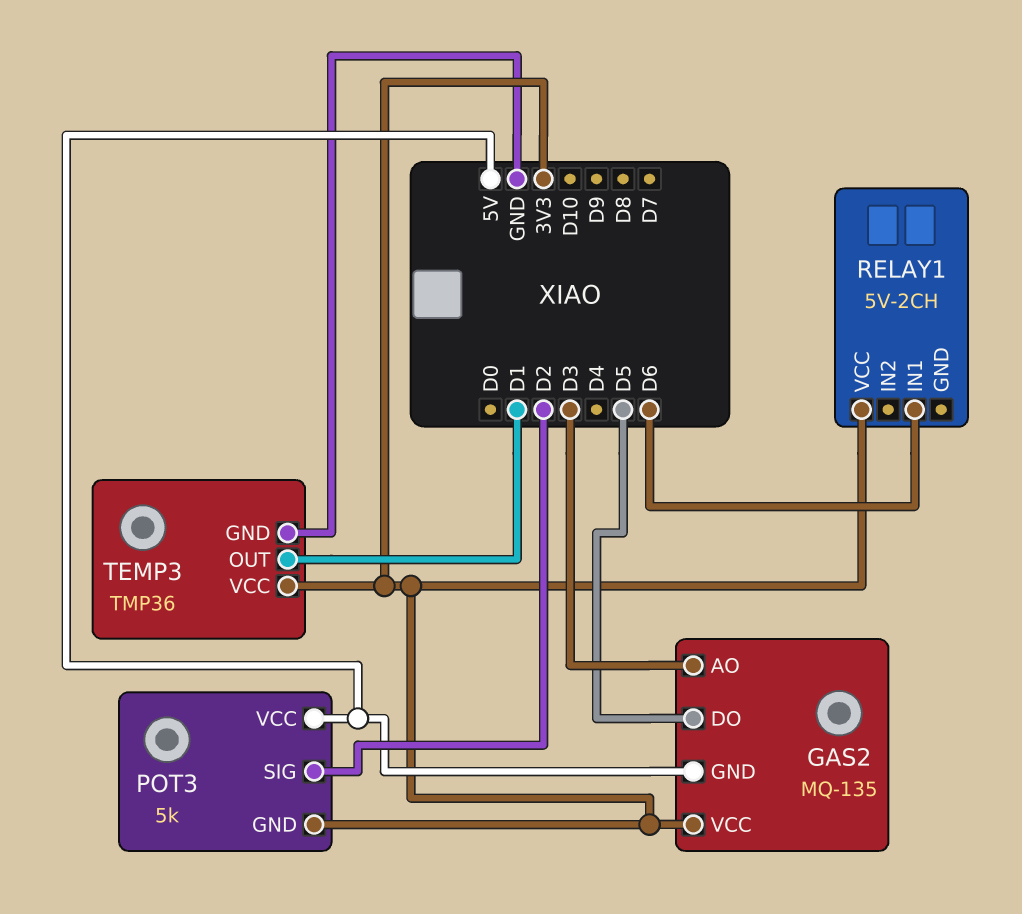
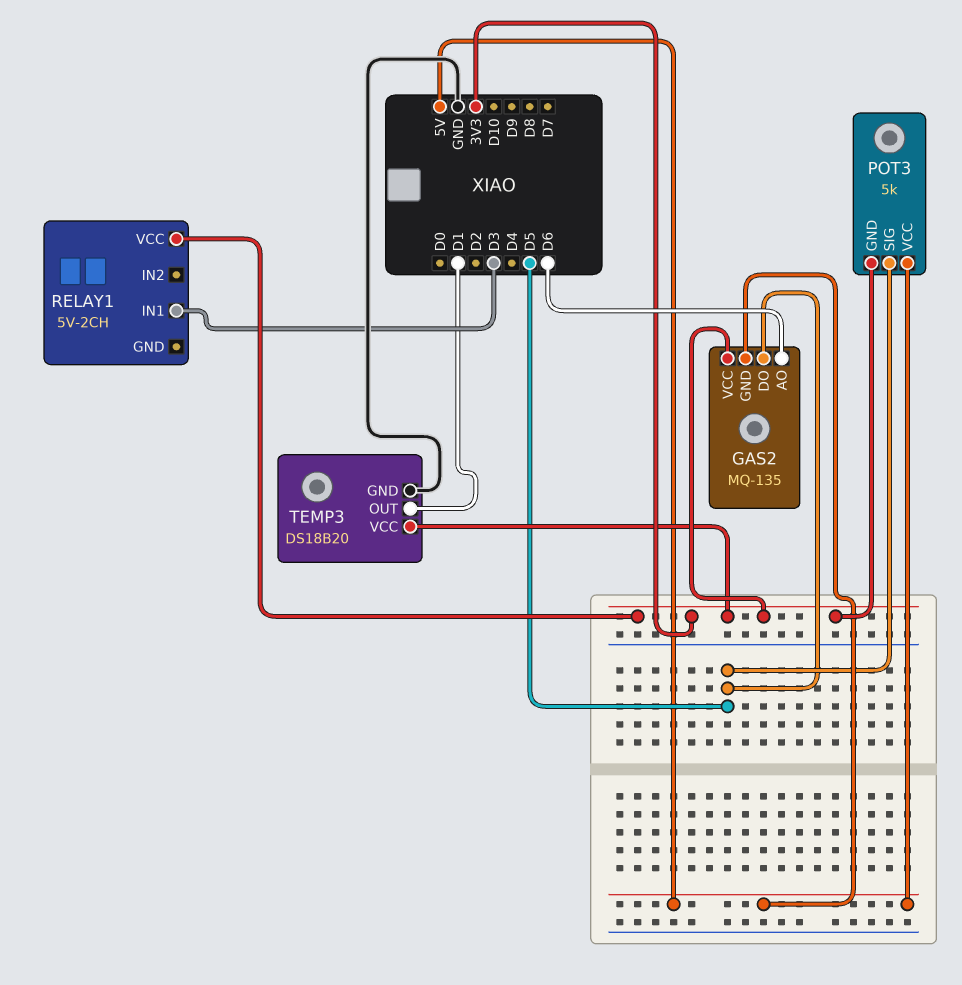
GAS2 pin AO: D3 -> D6
POT3 pin SIG: D2 -> D5
RELAY1 pin IN1: D6 -> D3
TEMP3: TMP36 -> DS18B20

